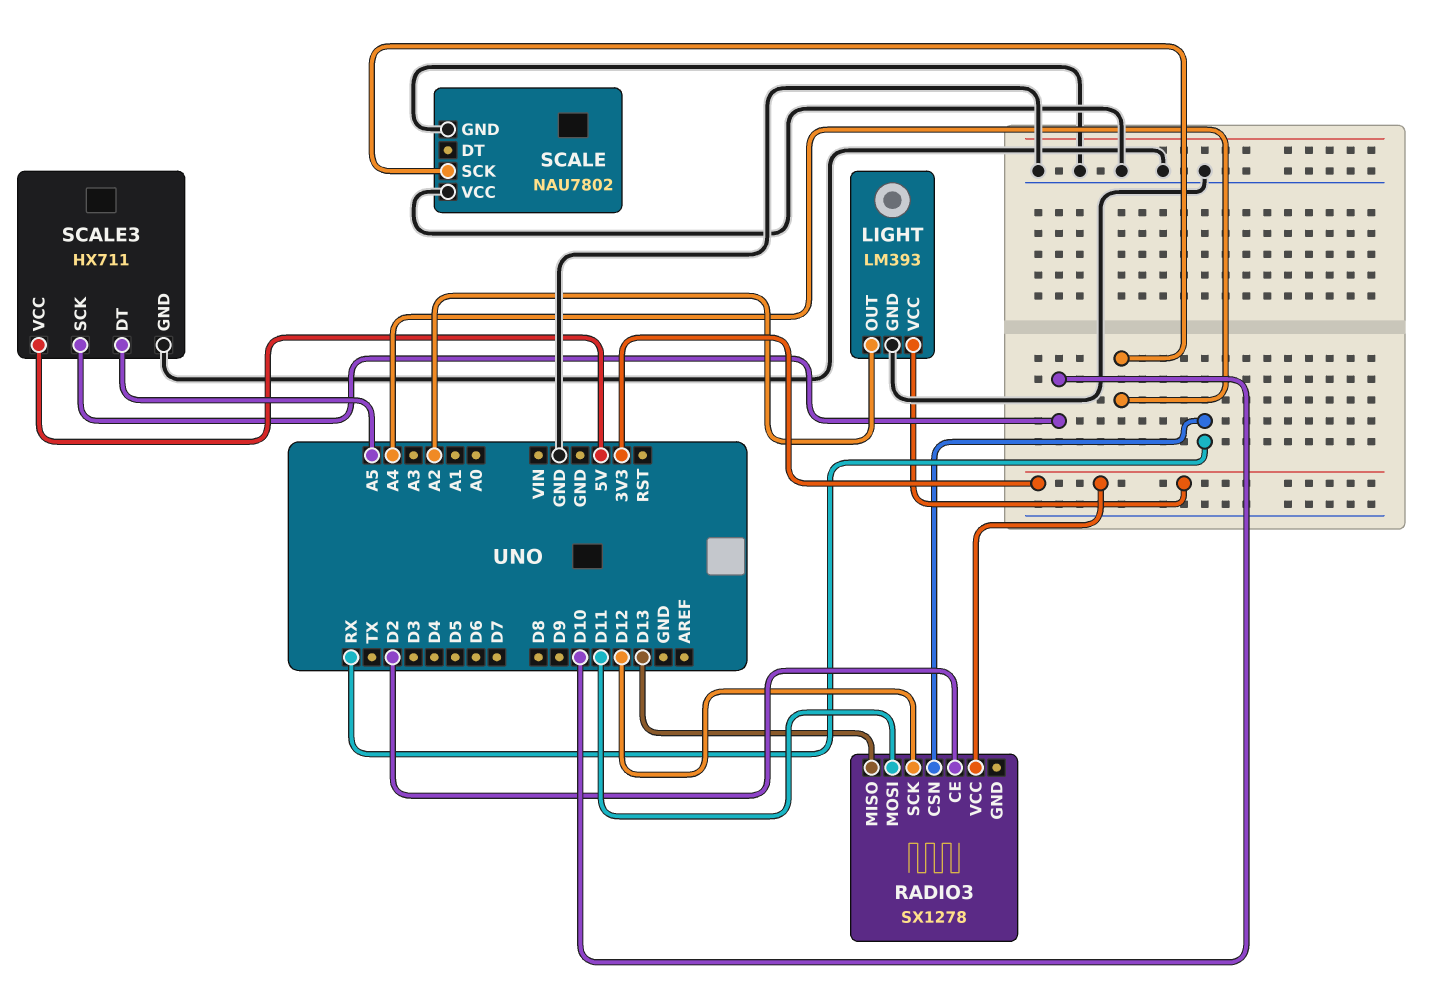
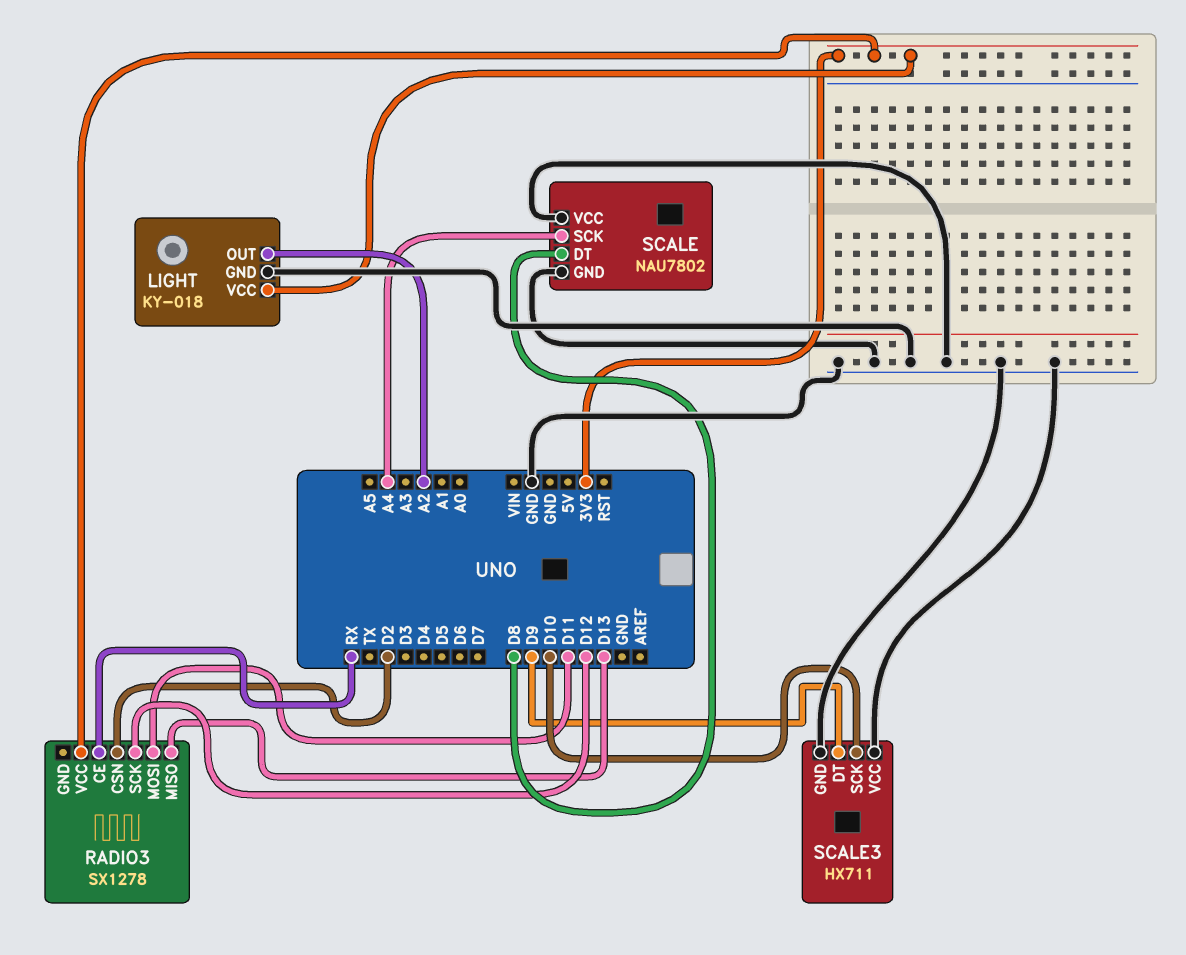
LIGHT: LM393 -> KY-018
RADIO3 pin CE: D2 -> RX
RADIO3 pin CSN: RX -> D2
SCALE pin DT: none -> D8
SCALE3 pin DT: A5 -> D9
SCALE3 pin VCC: 5V -> GND

